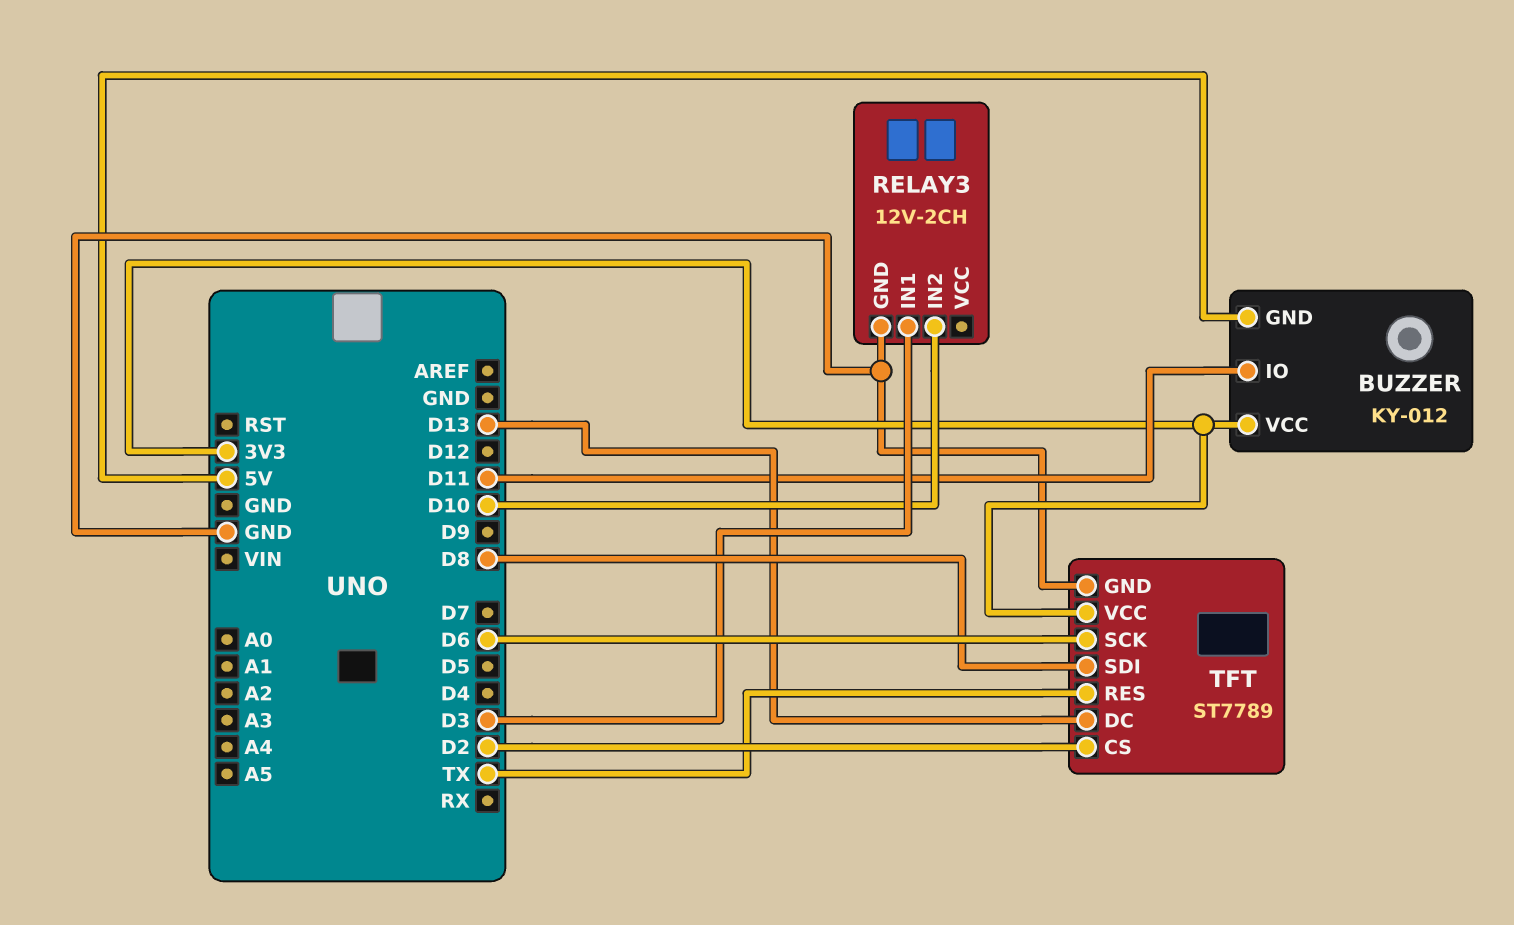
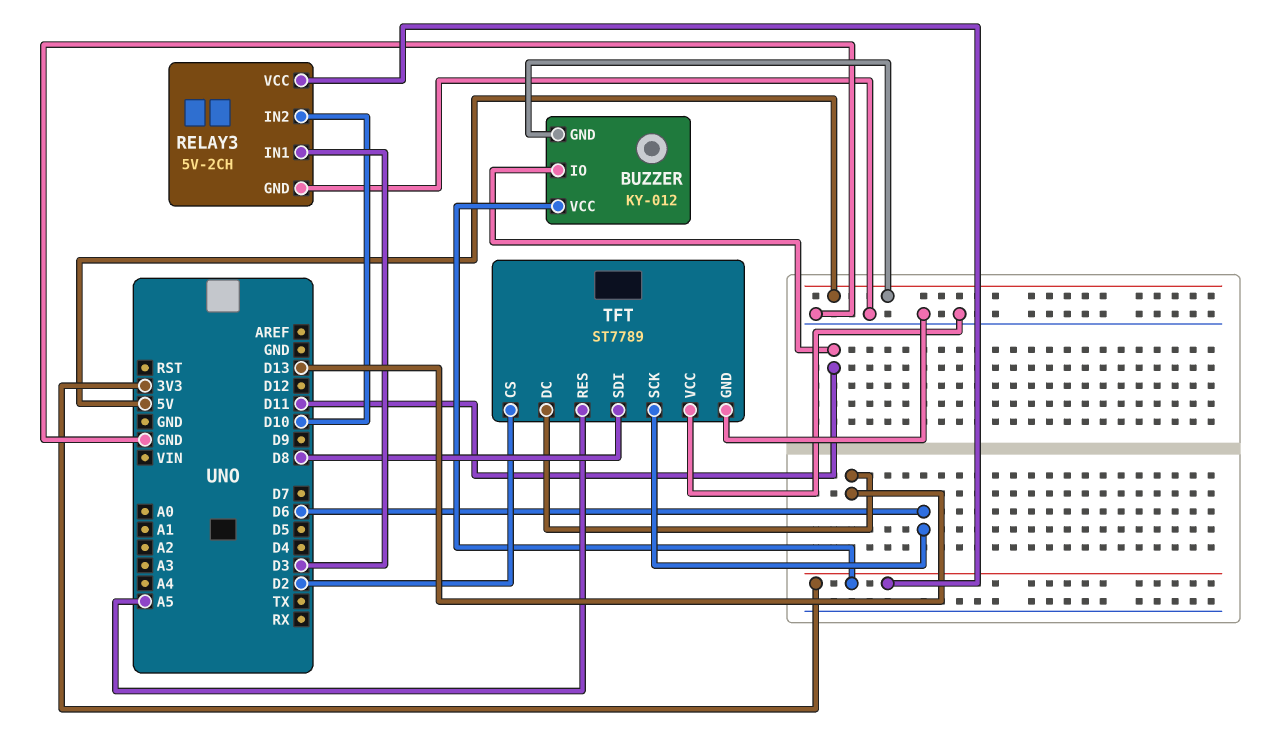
RELAY3: 12V-2CH -> 5V-2CH
RELAY3 pin VCC: none -> 3V3
TFT pin RES: TX -> A5
TFT pin VCC: 3V3 -> GND

